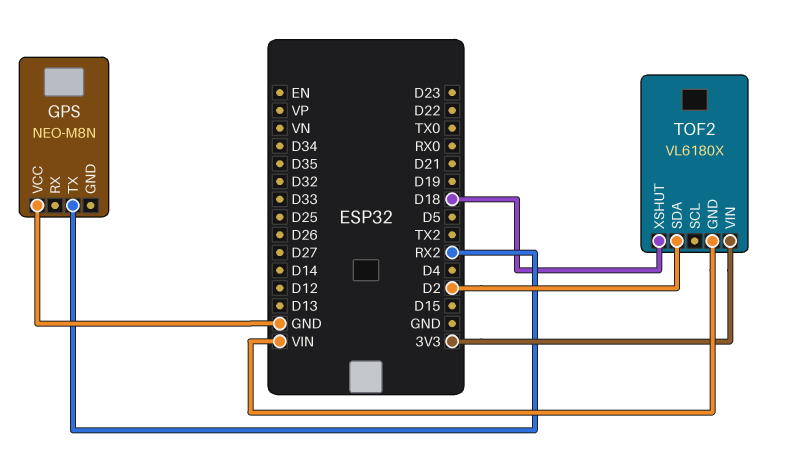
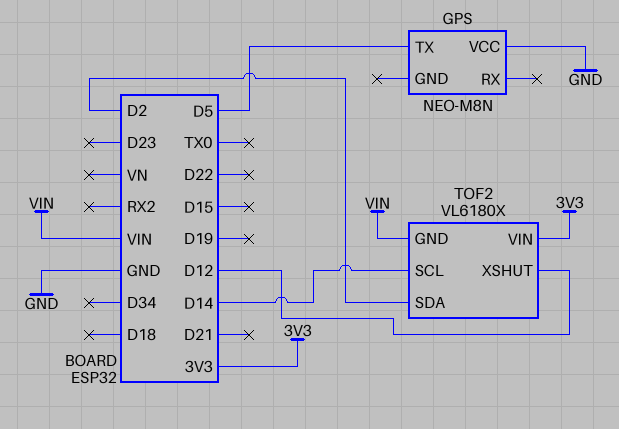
GPS pin TX: RX2 -> D5
TOF2 pin SCL: none -> D14
TOF2 pin XSHUT: D18 -> D12

